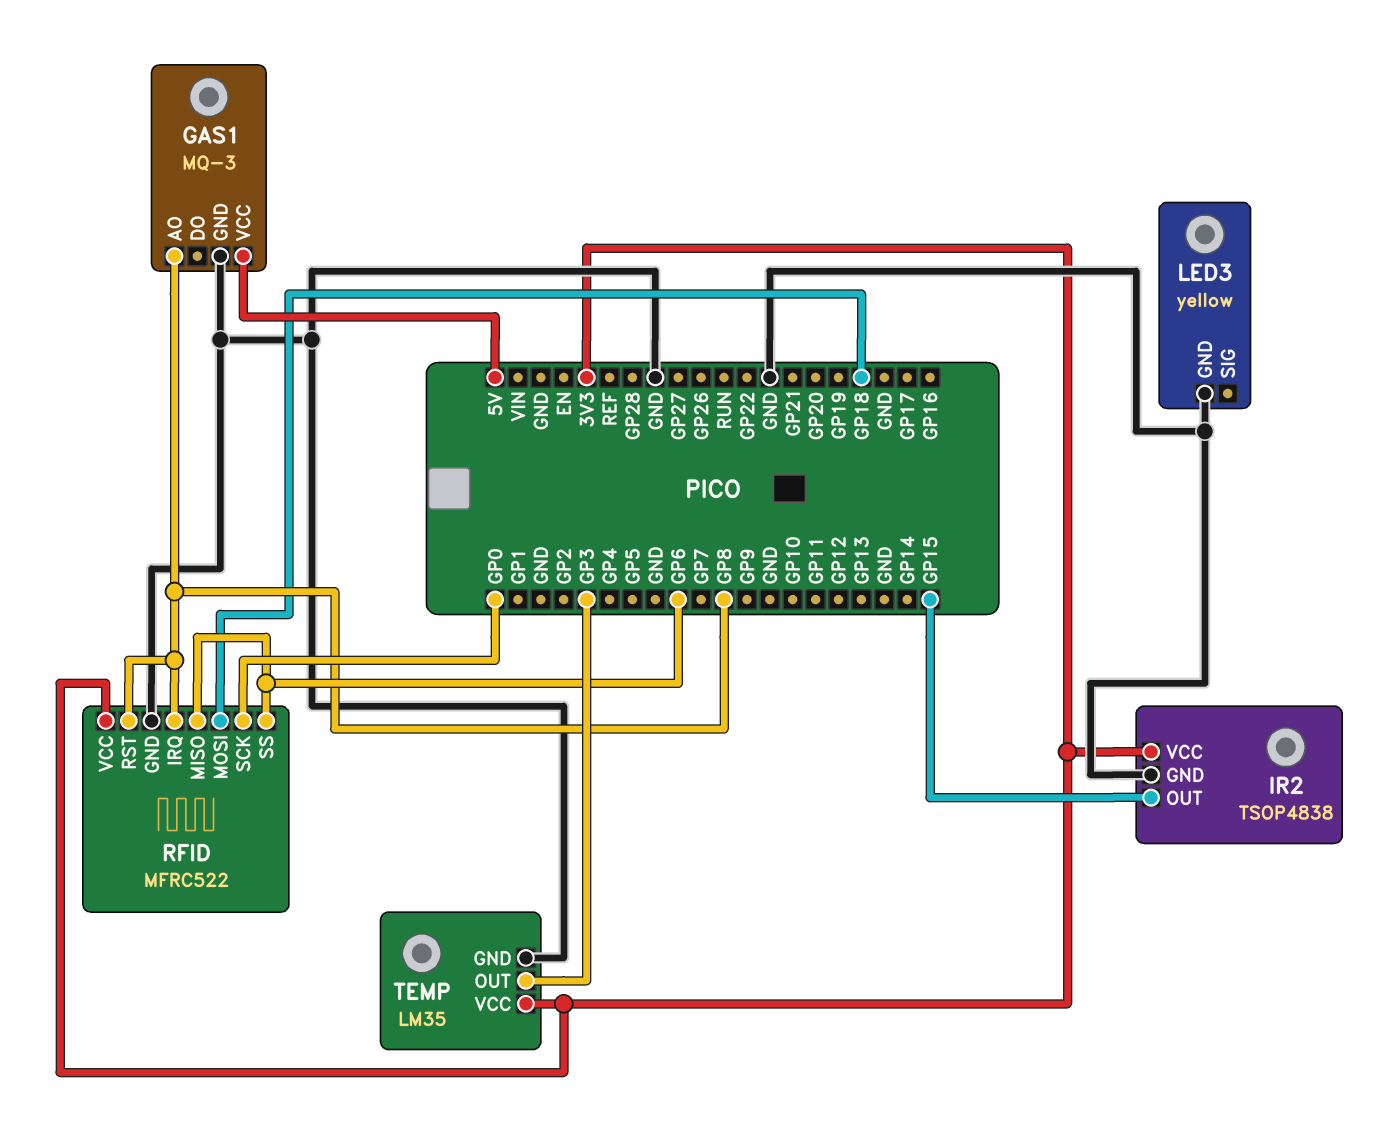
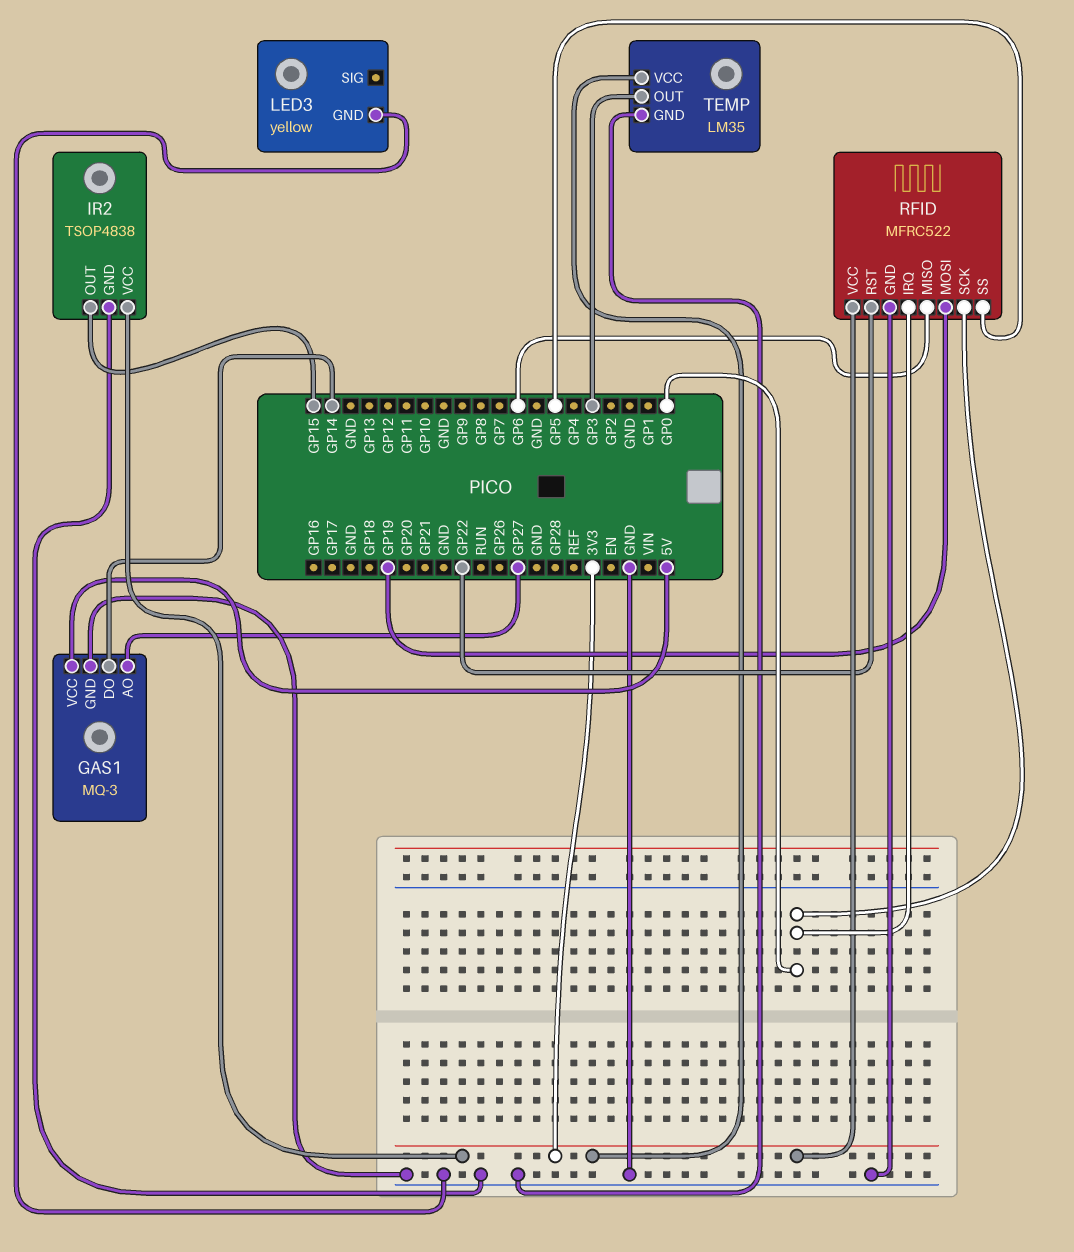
GAS1 pin AO: GP8 -> GP27
GAS1 pin DO: none -> GP14
RFID pin IRQ: GP8 -> GP0
RFID pin MOSI: GP18 -> GP19
RFID pin RST: GP8 -> GP22
RFID pin SS: GP6 -> GP5

